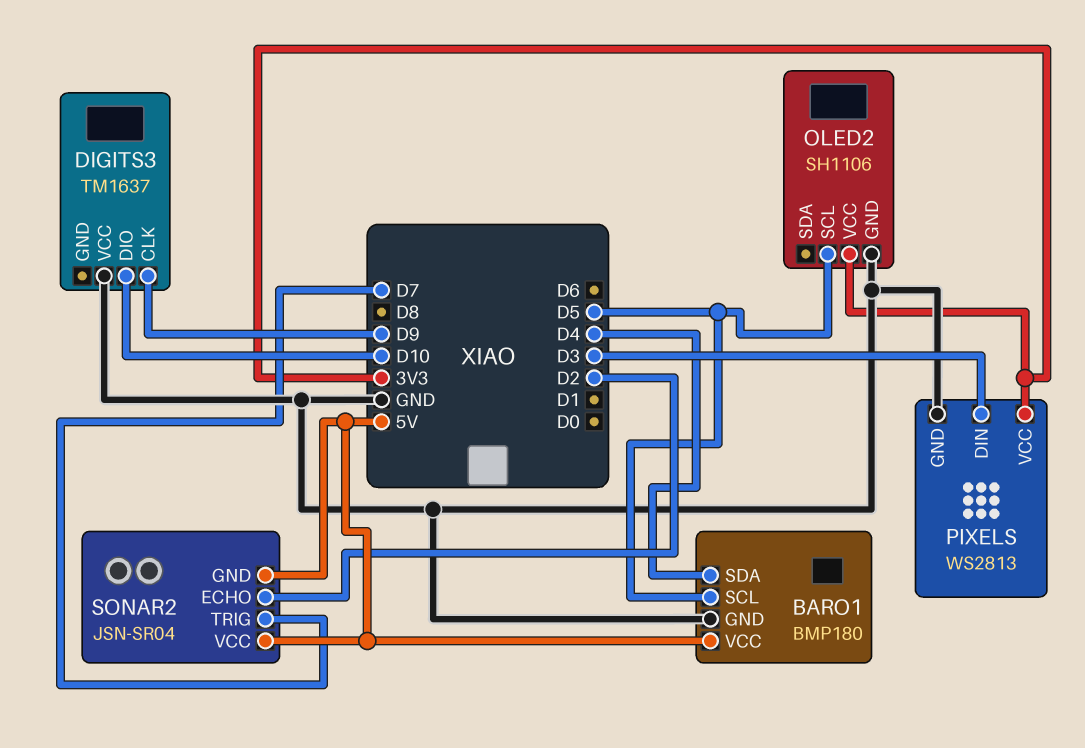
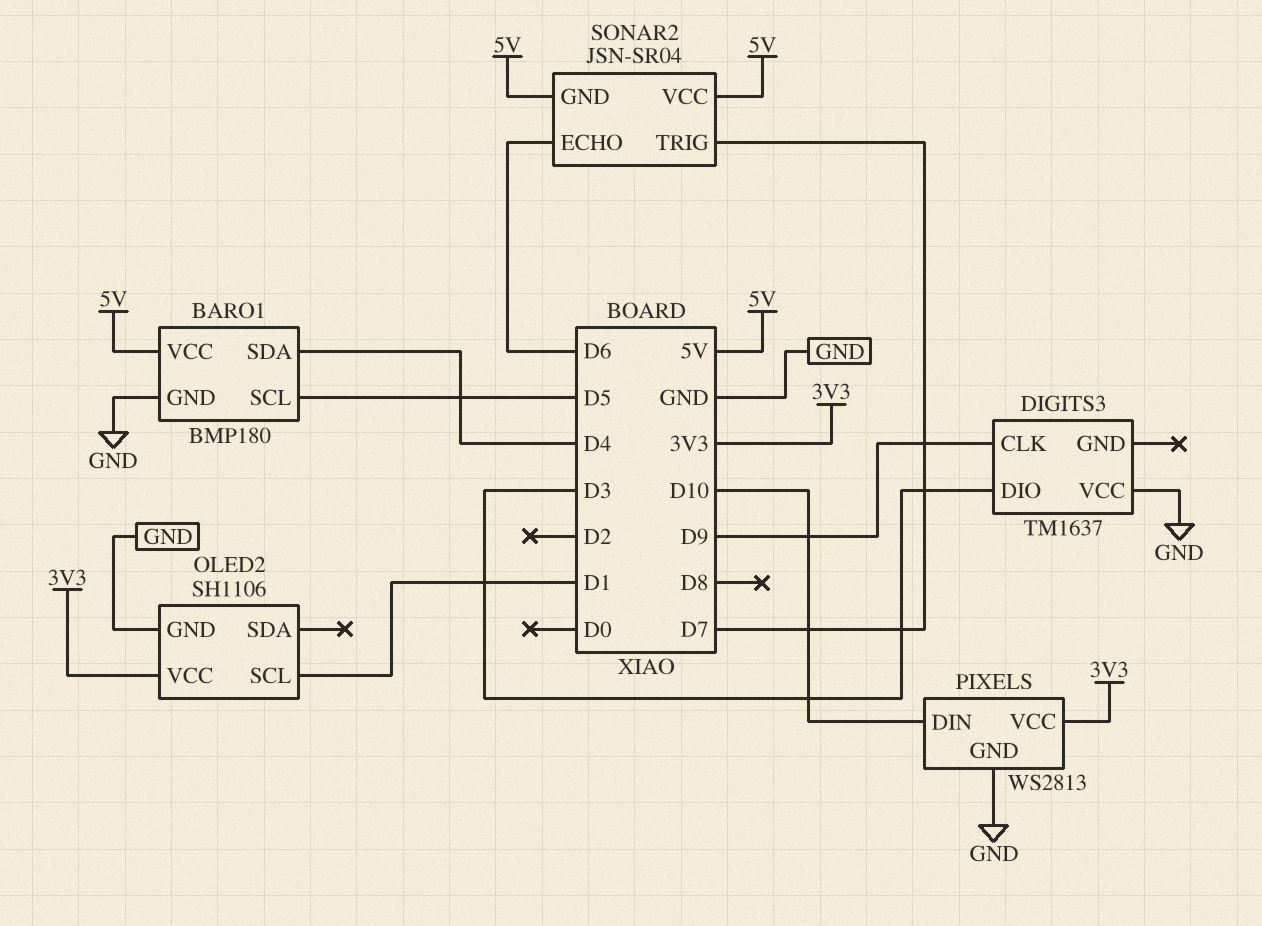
DIGITS3 pin DIO: D10 -> D3
OLED2 pin SCL: D5 -> D1
PIXELS pin DIN: D3 -> D10
SONAR2 pin ECHO: D2 -> D6

